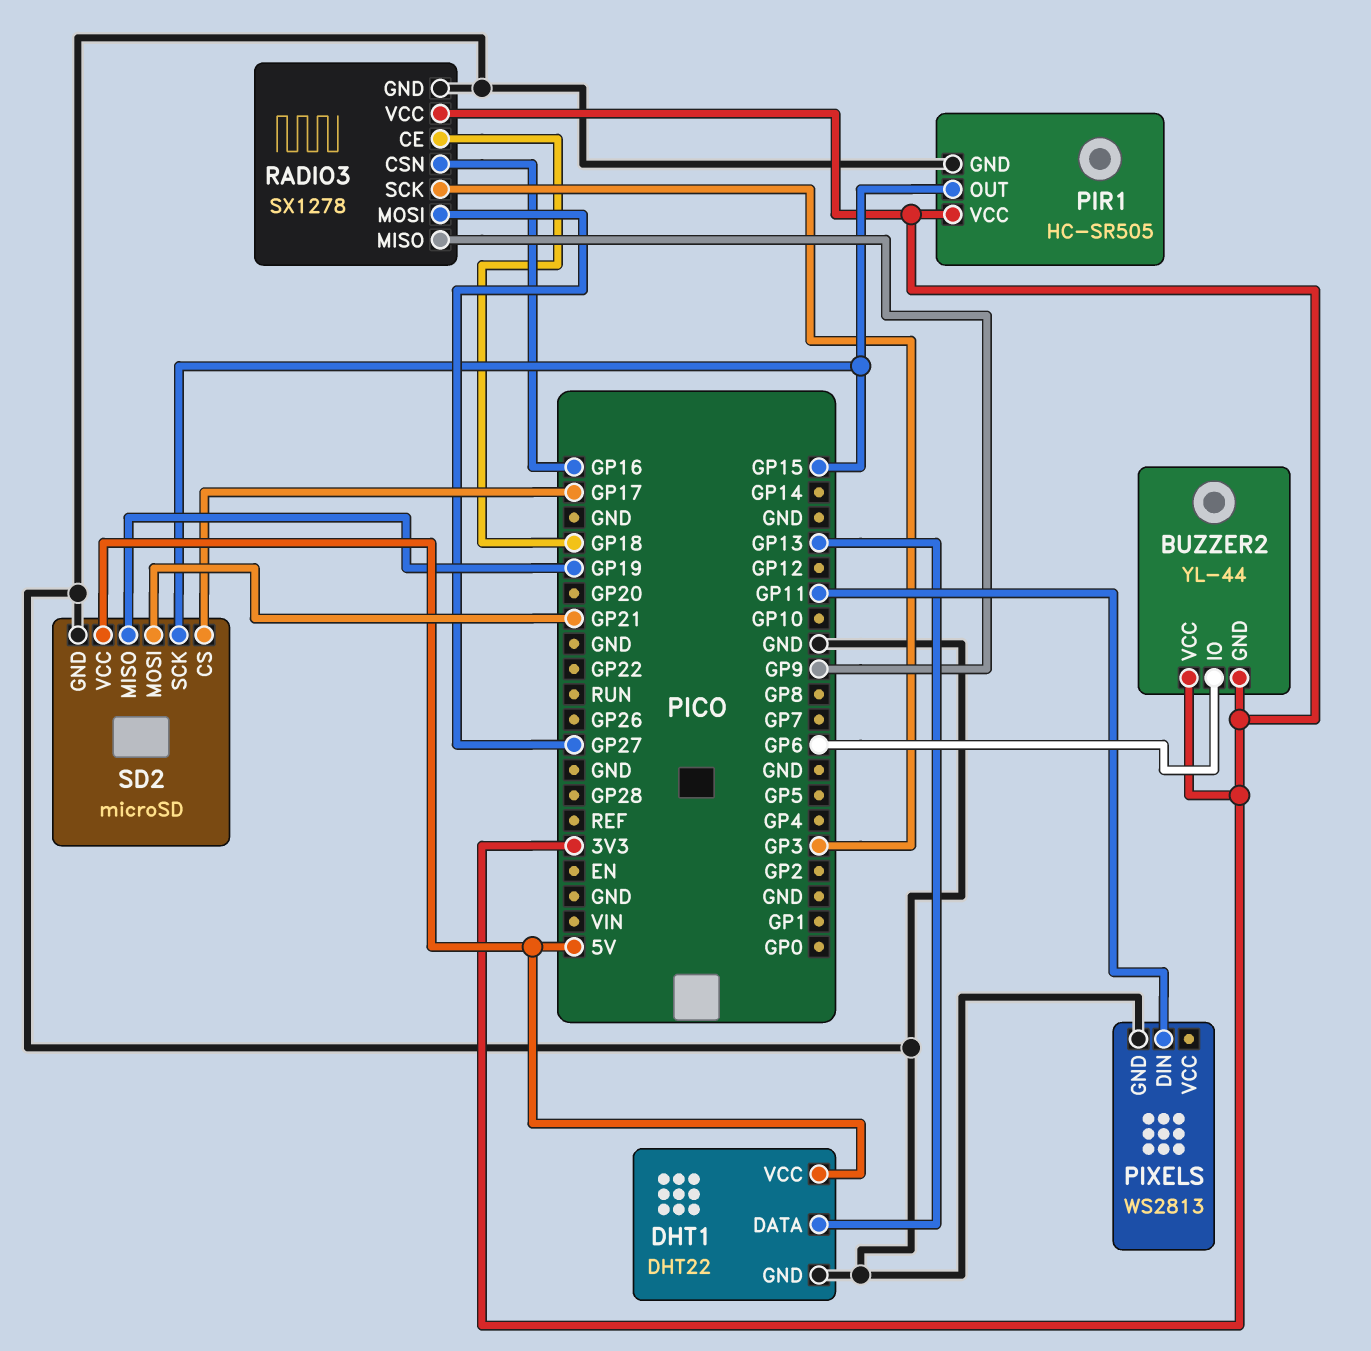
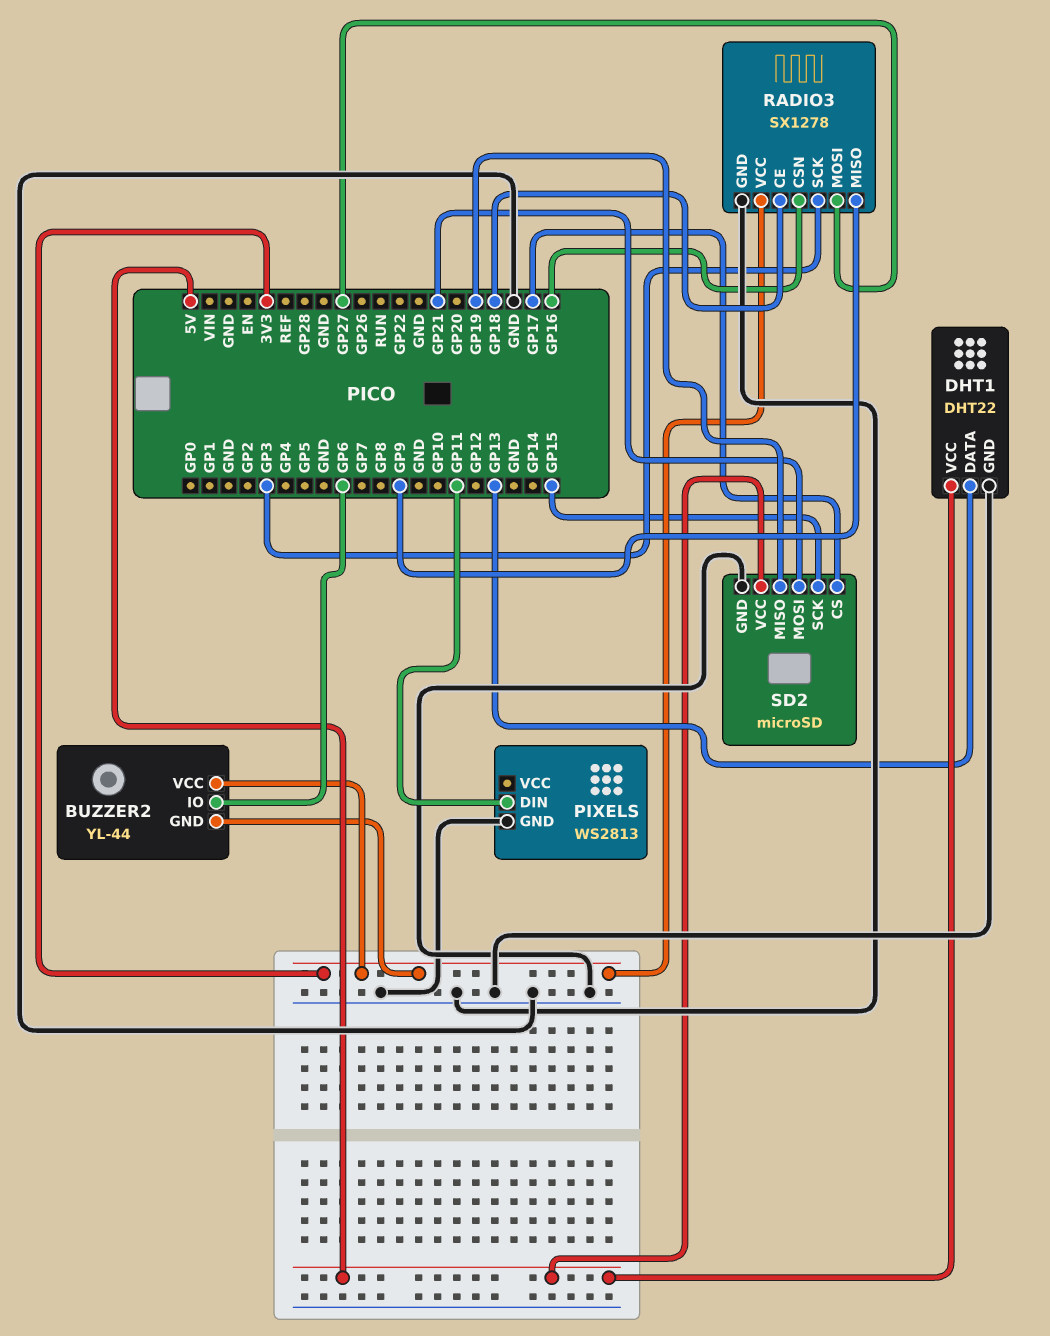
PIR1: HC-SR505 -> none
PIR1 pin GND: GND -> none
PIR1 pin OUT: GP15 -> none
PIR1 pin VCC: 3V3 -> none

